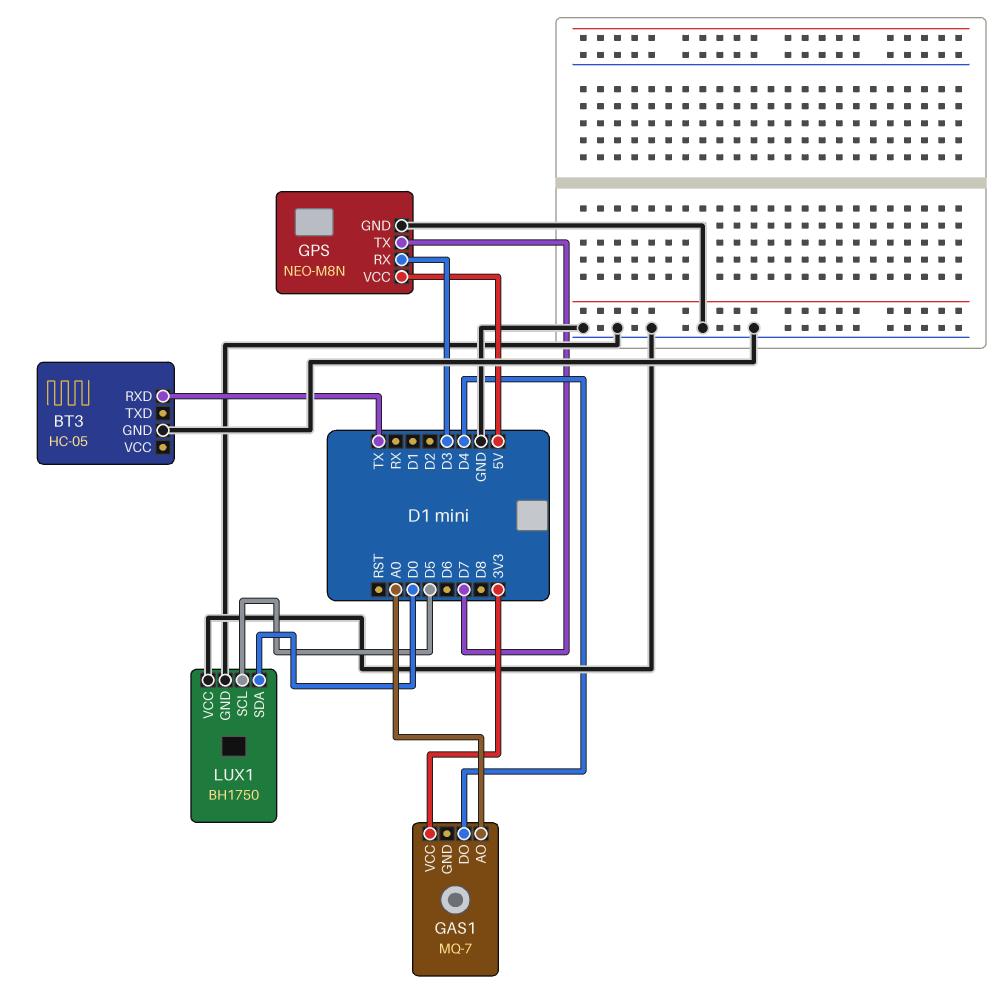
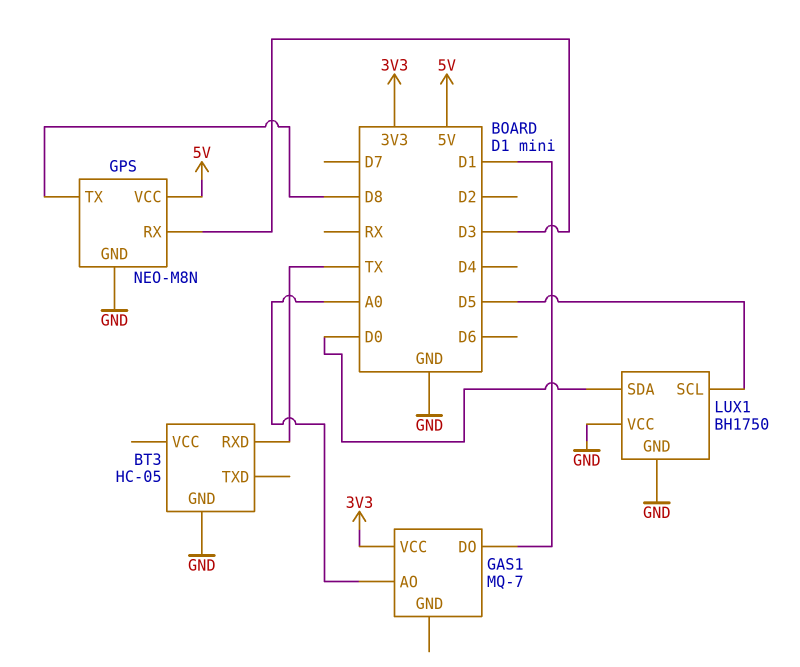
GAS1 pin DO: D4 -> D1
GPS pin TX: D7 -> D8

